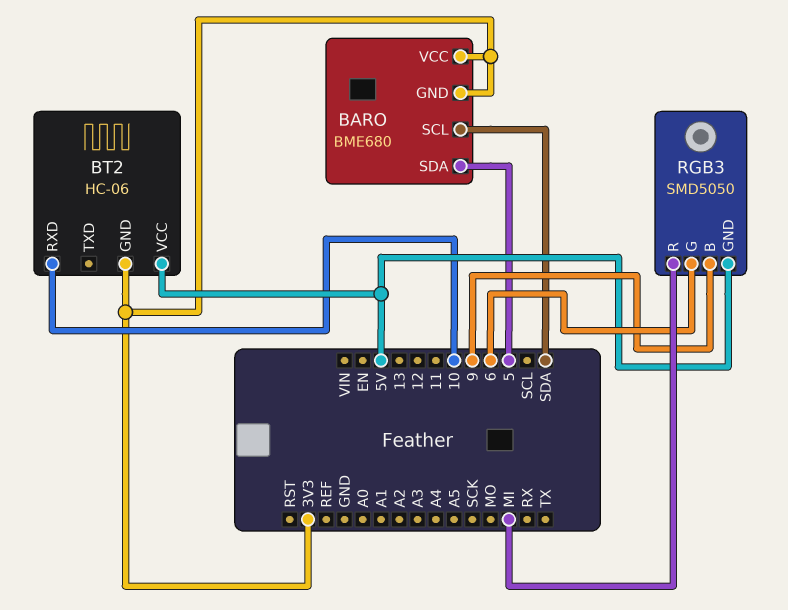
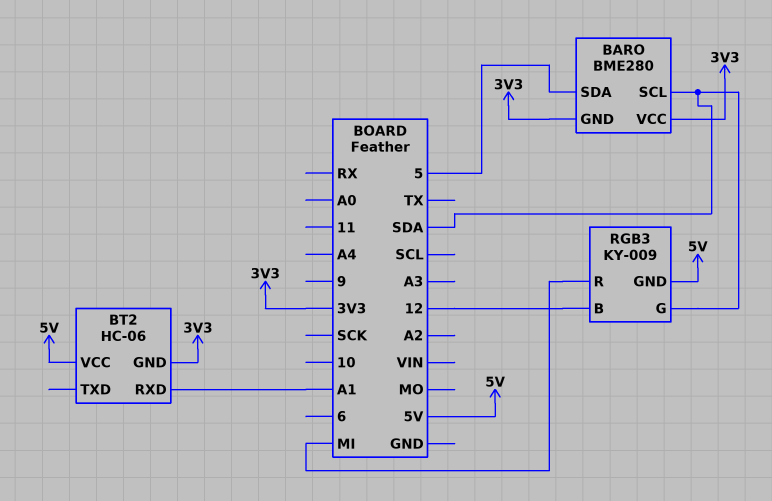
BARO: BME680 -> BME280
BT2 pin RXD: 10 -> A1
RGB3: SMD5050 -> KY-009
RGB3 pin B: 9 -> 12
RGB3 pin G: 6 -> SDA

